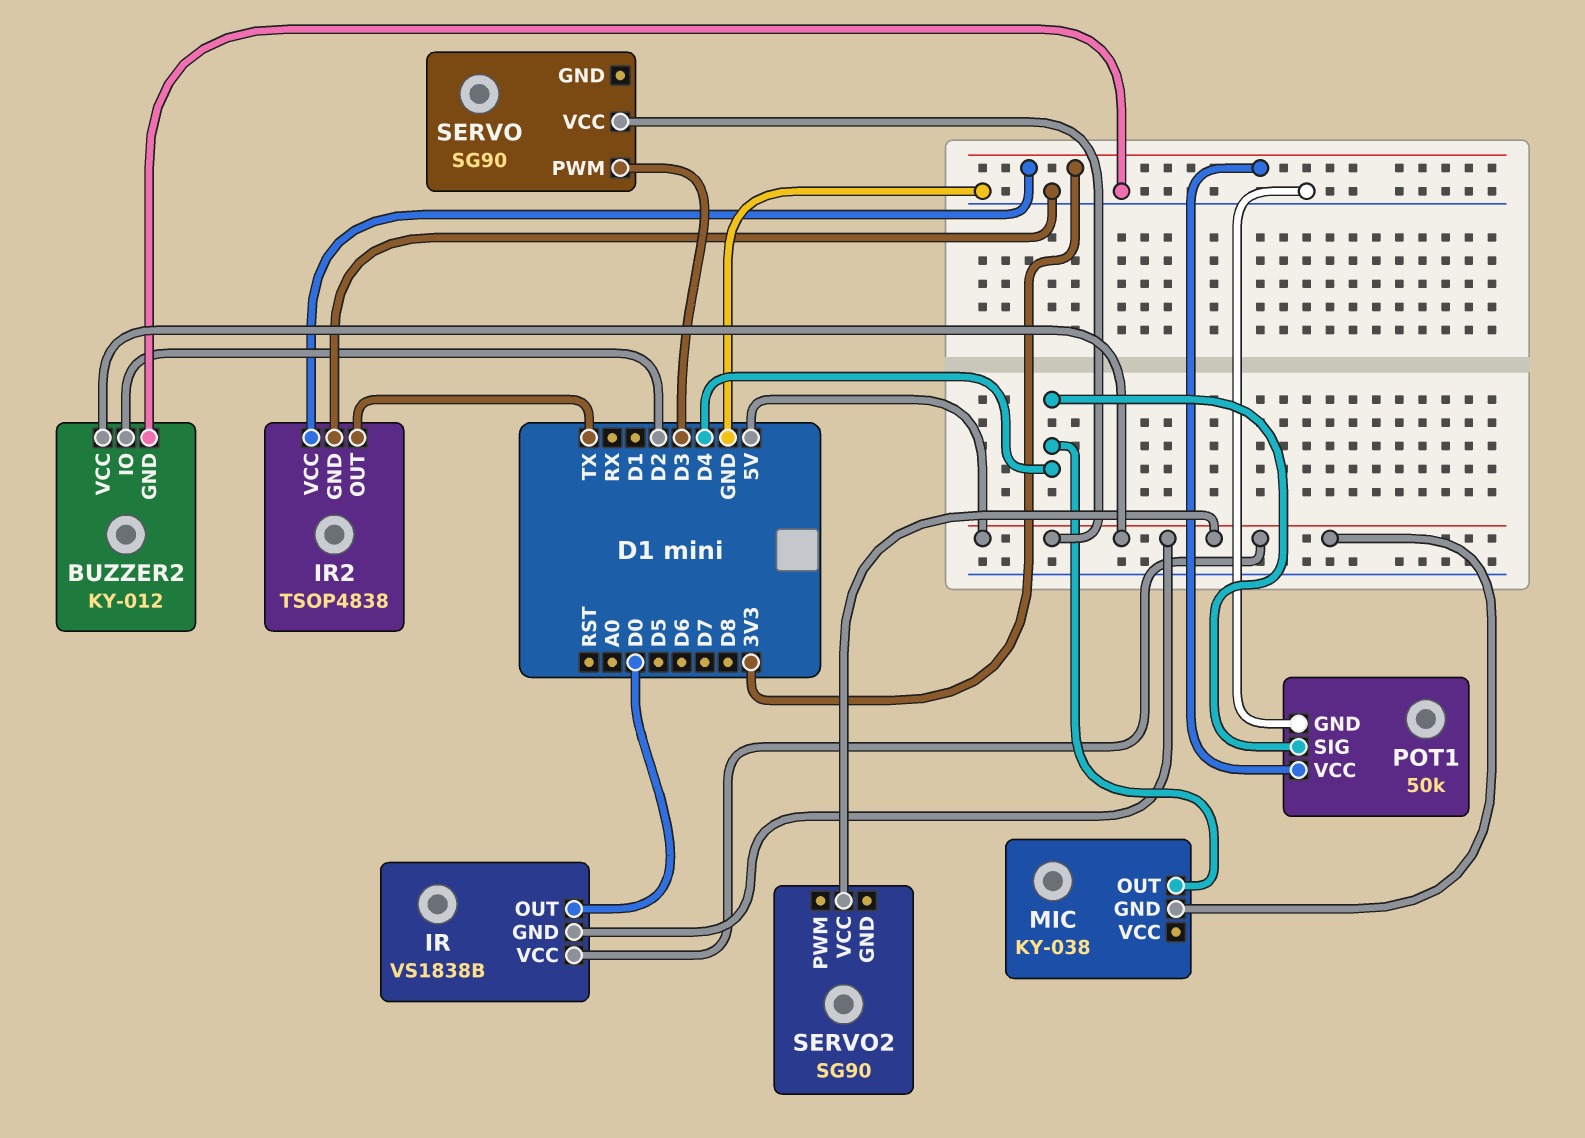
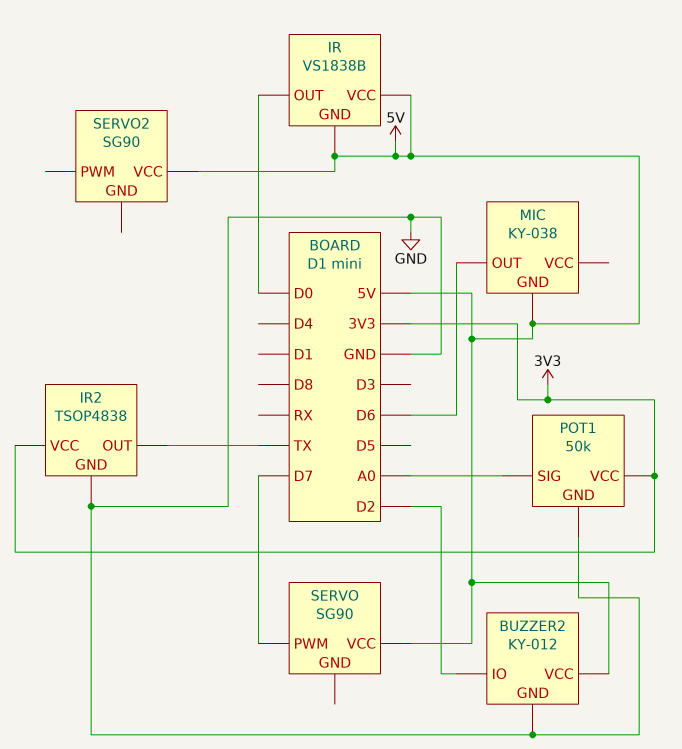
MIC pin OUT: D4 -> D6
POT1 pin SIG: D4 -> A0
SERVO pin PWM: D3 -> D7

